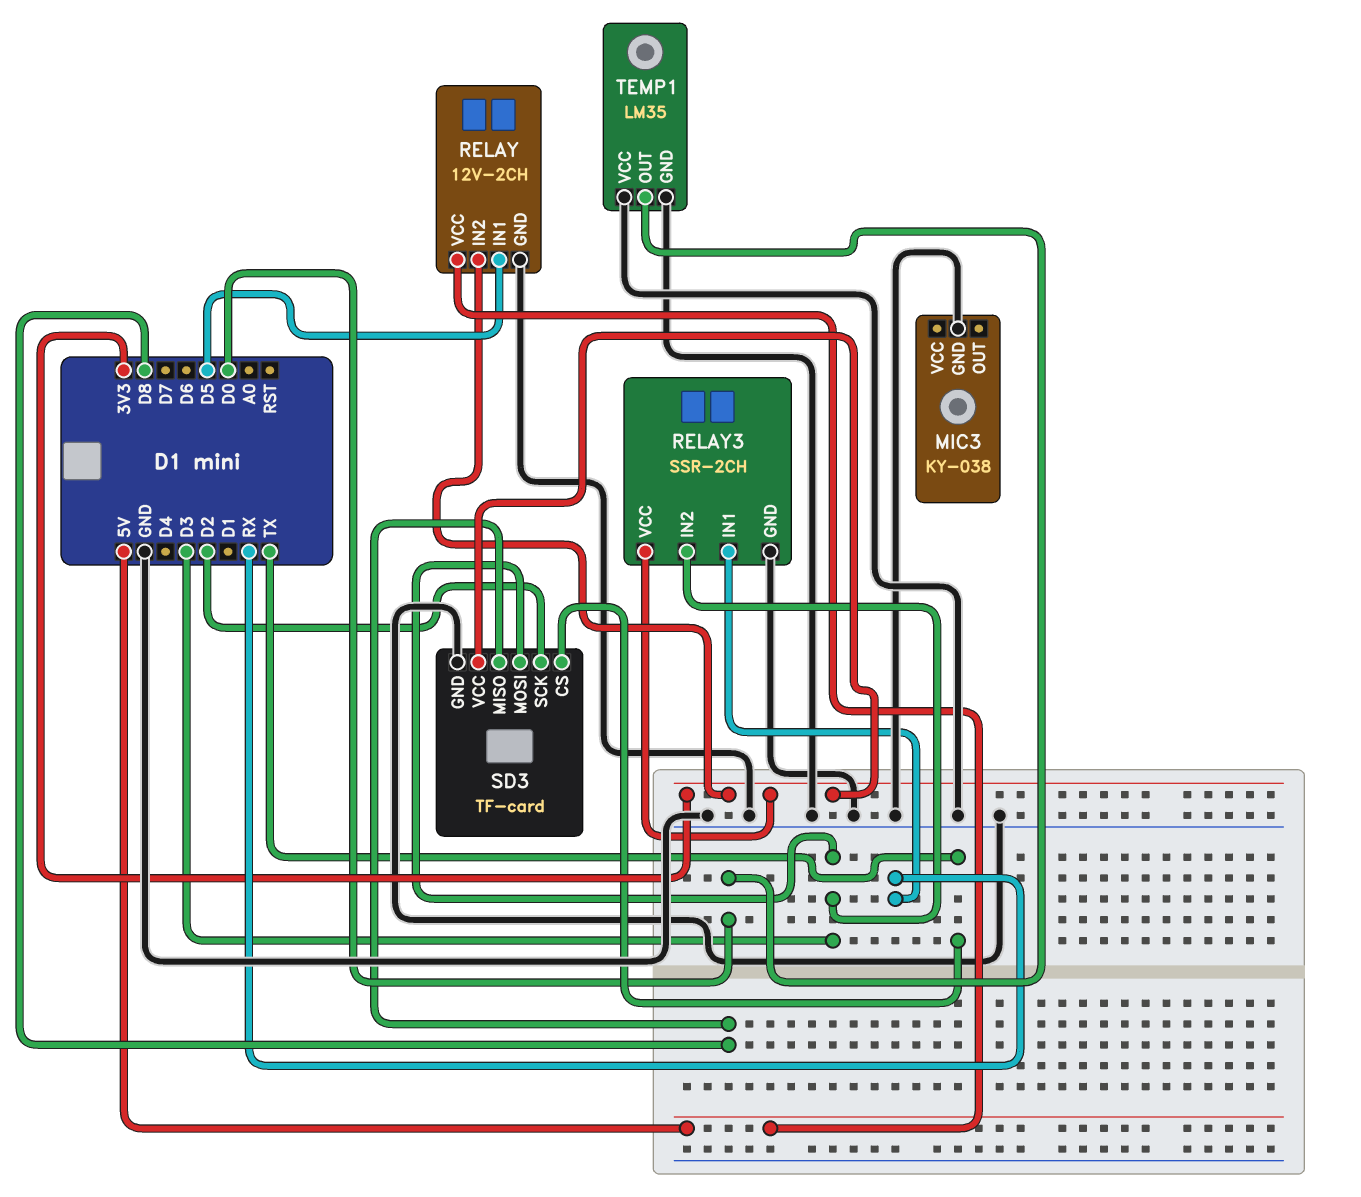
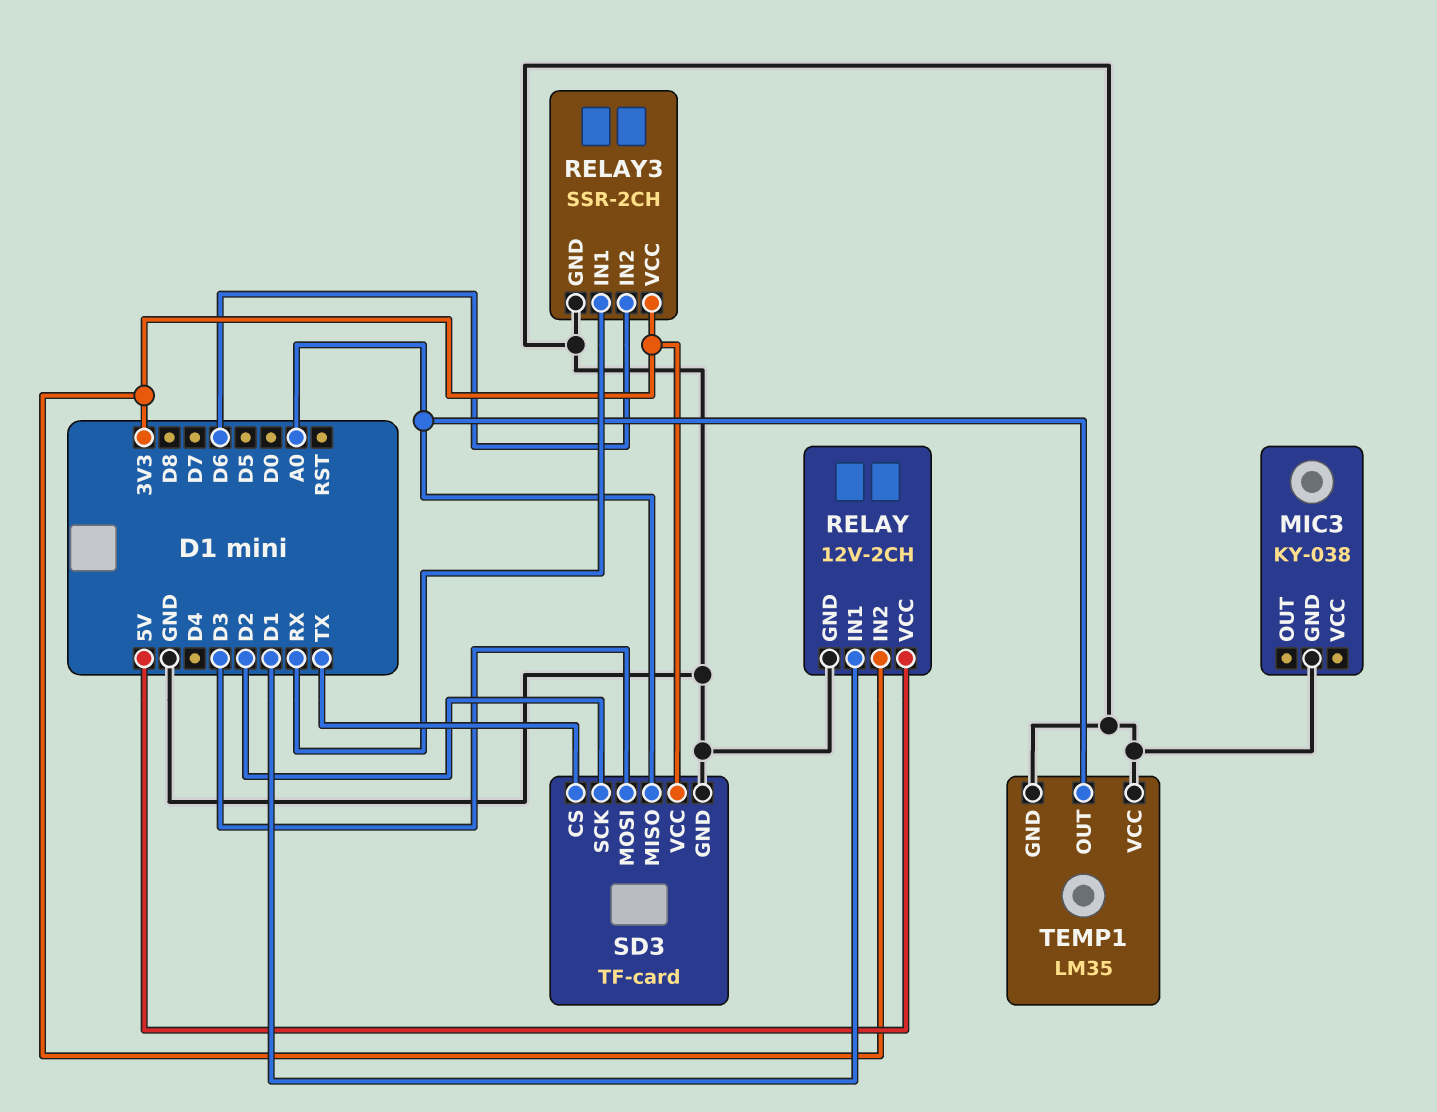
RELAY pin IN1: D5 -> D1
RELAY3 pin IN2: D3 -> D6
SD3 pin MISO: D8 -> A0
TEMP1 pin OUT: D0 -> A0

